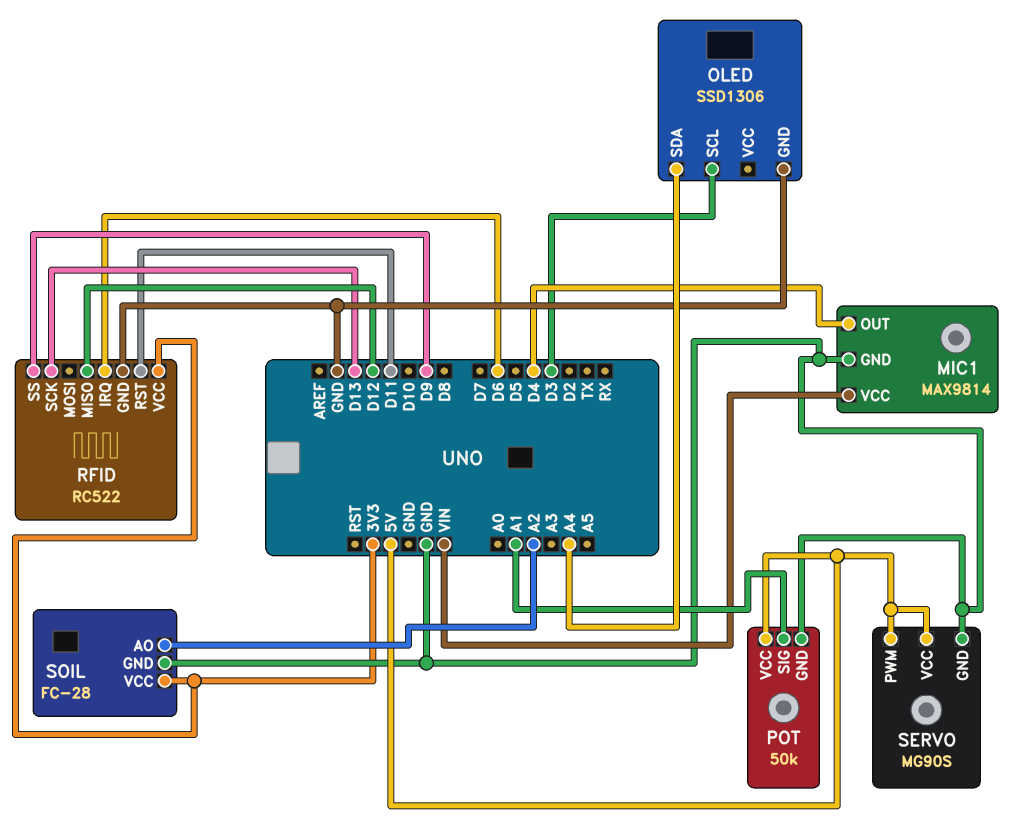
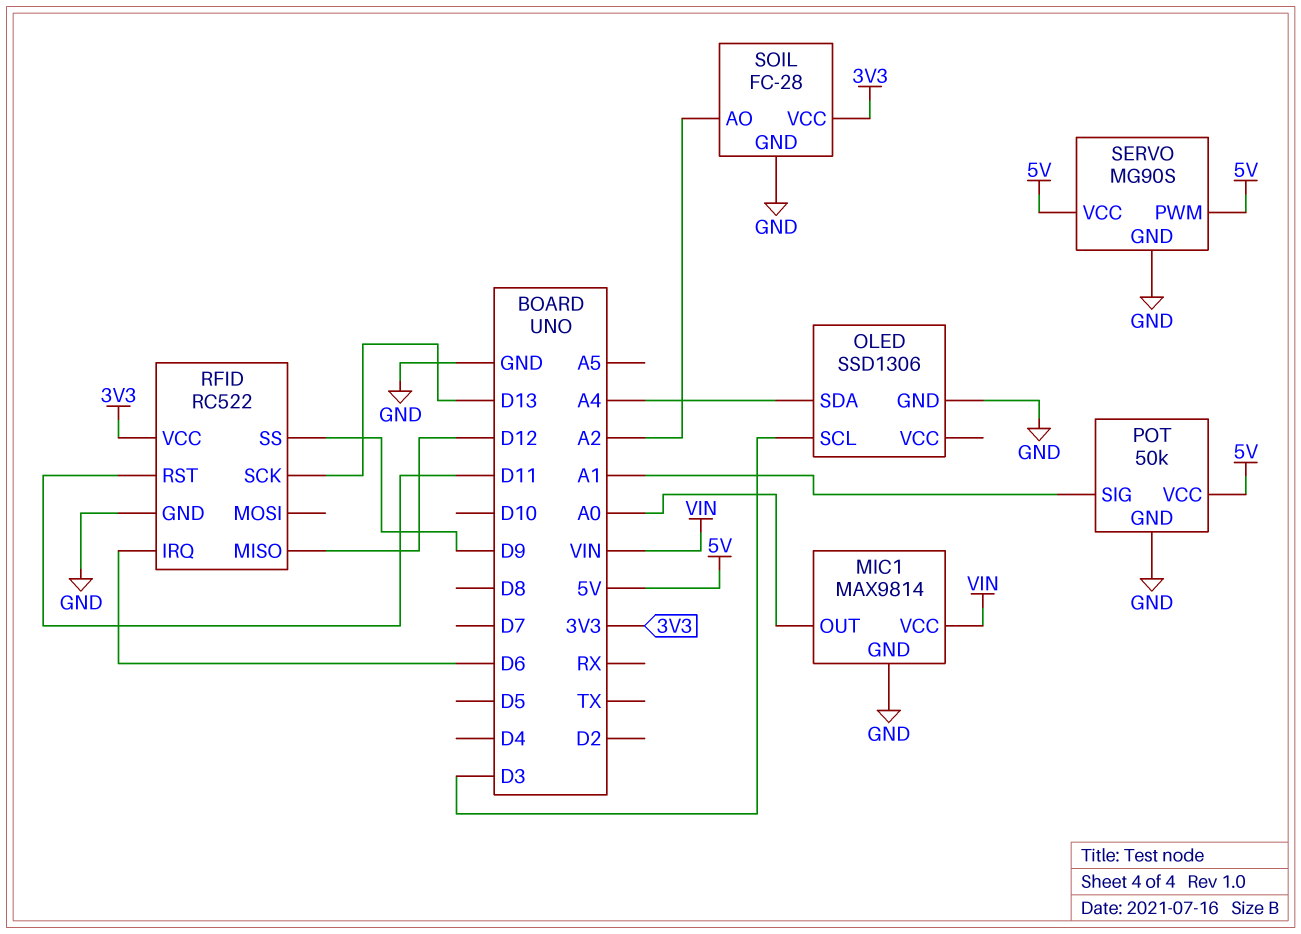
MIC1 pin OUT: D4 -> A0

